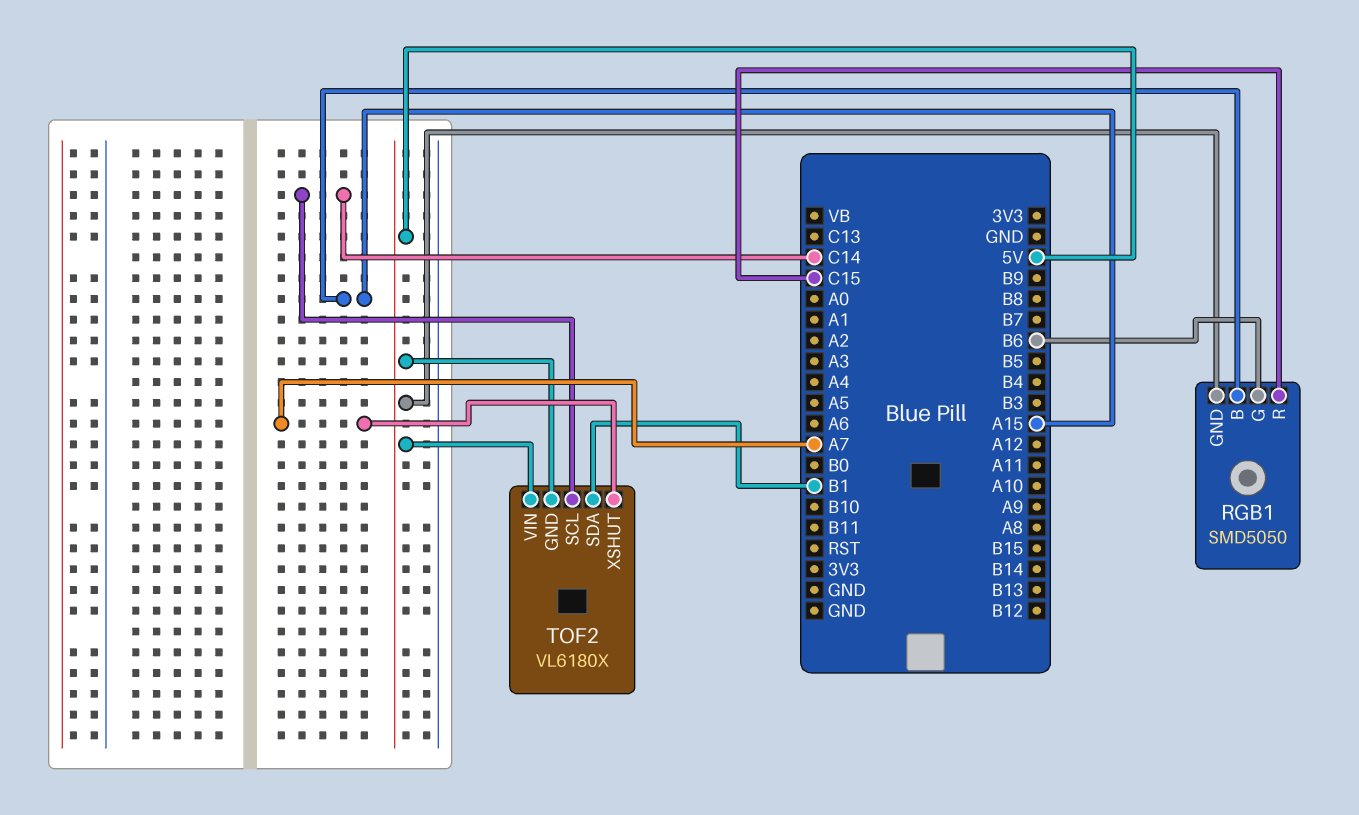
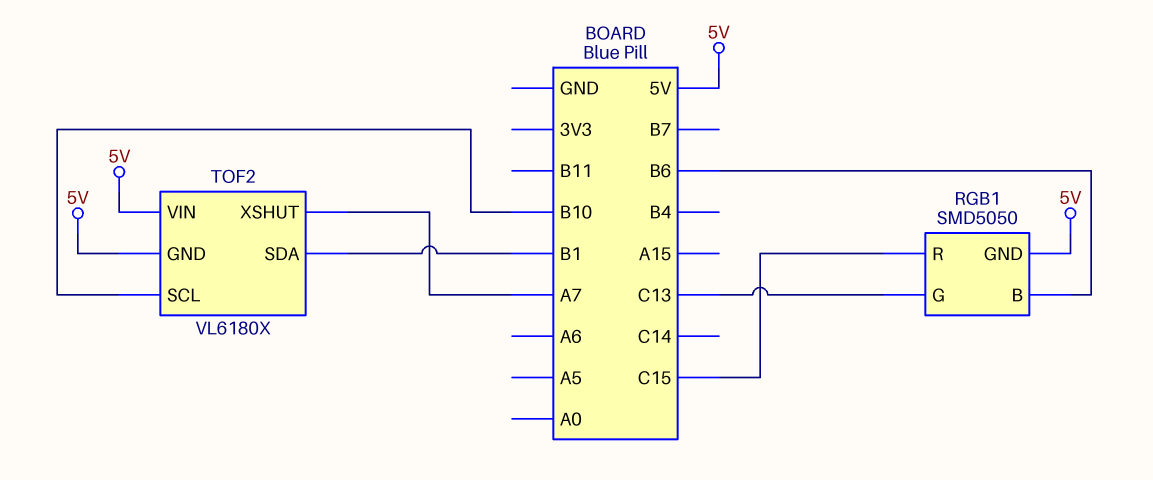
RGB1 pin B: A15 -> B6
RGB1 pin G: B6 -> C13
TOF2 pin SCL: C14 -> B10

